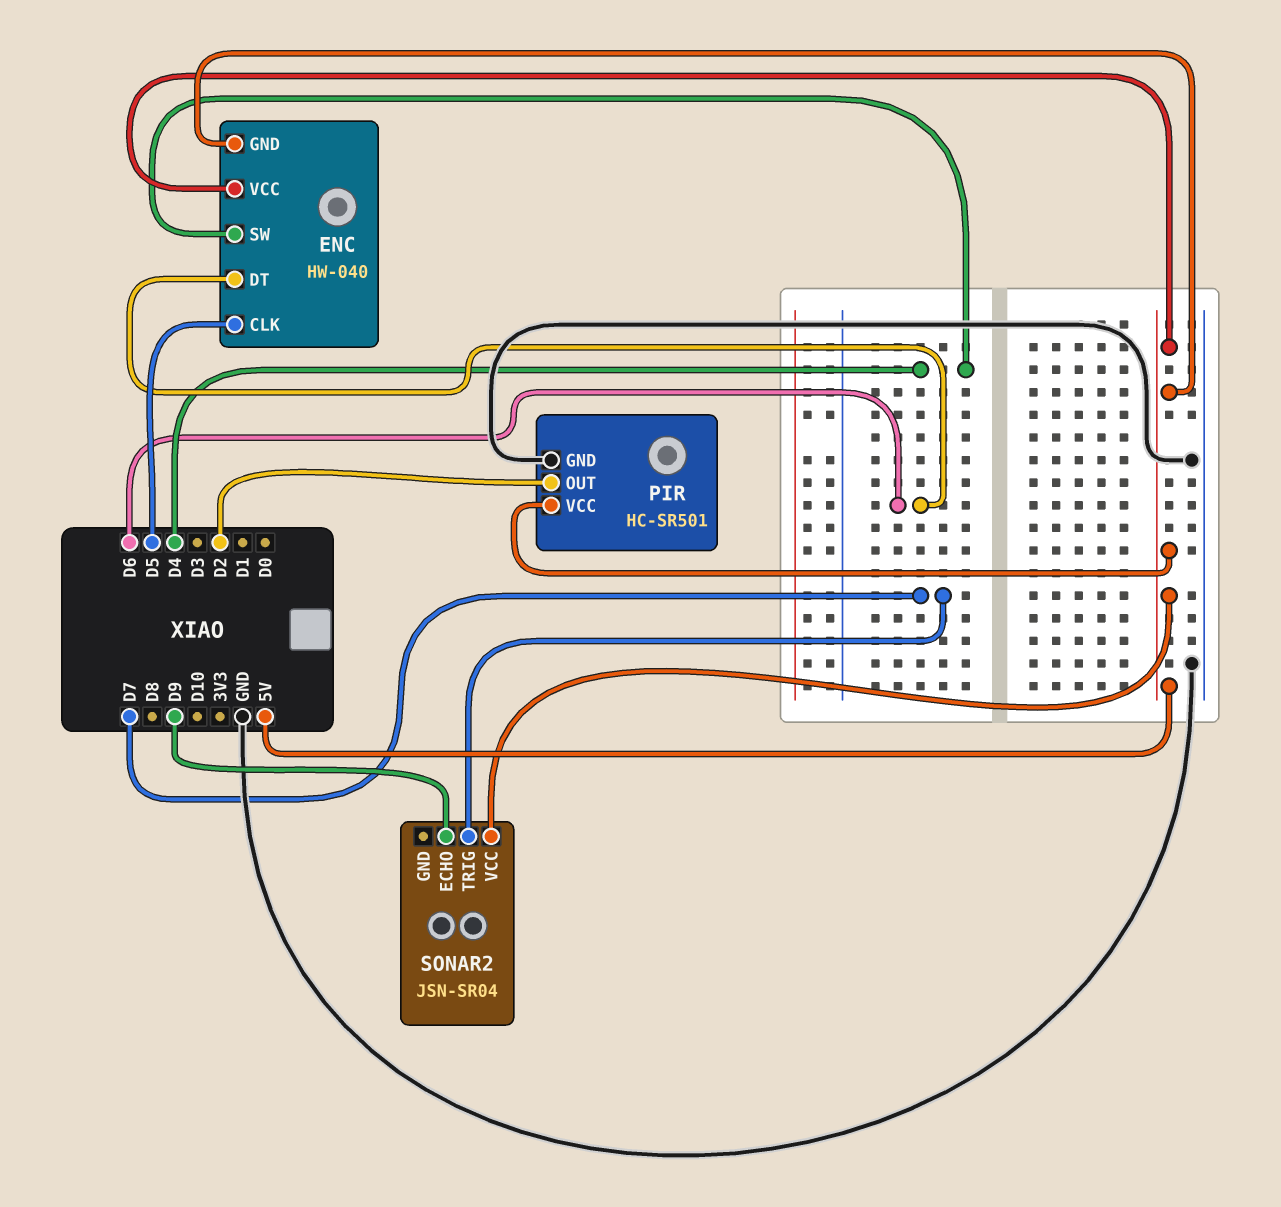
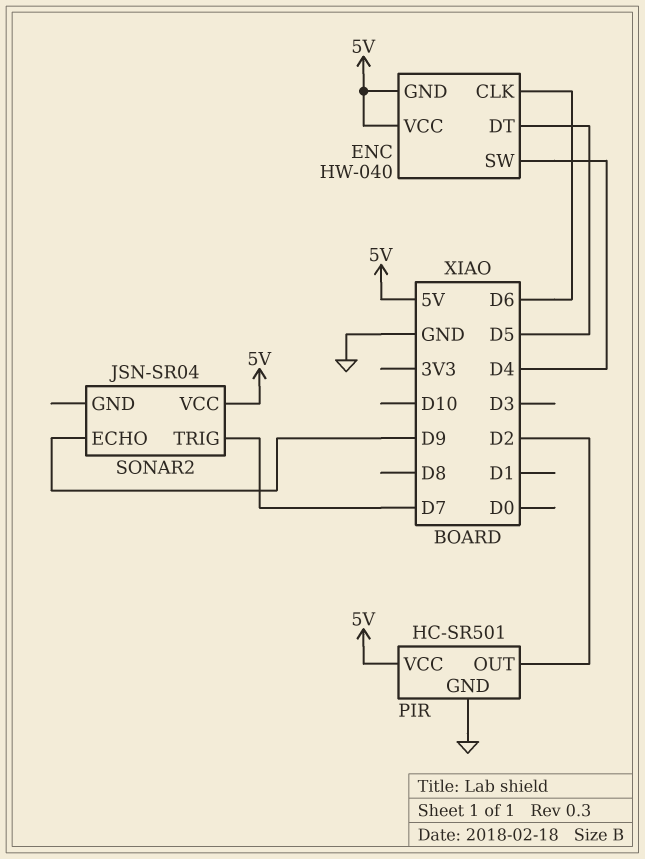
ENC pin CLK: D5 -> D6
ENC pin DT: D6 -> D5

